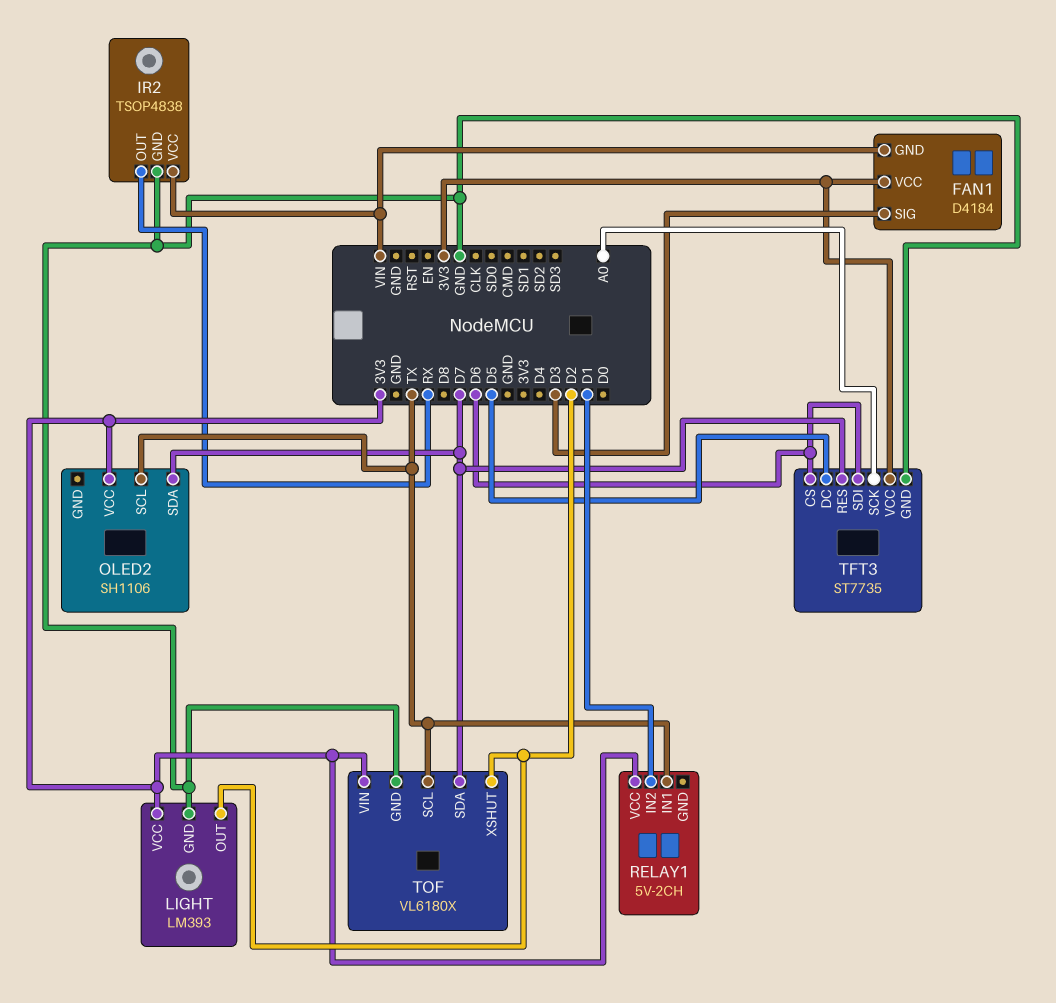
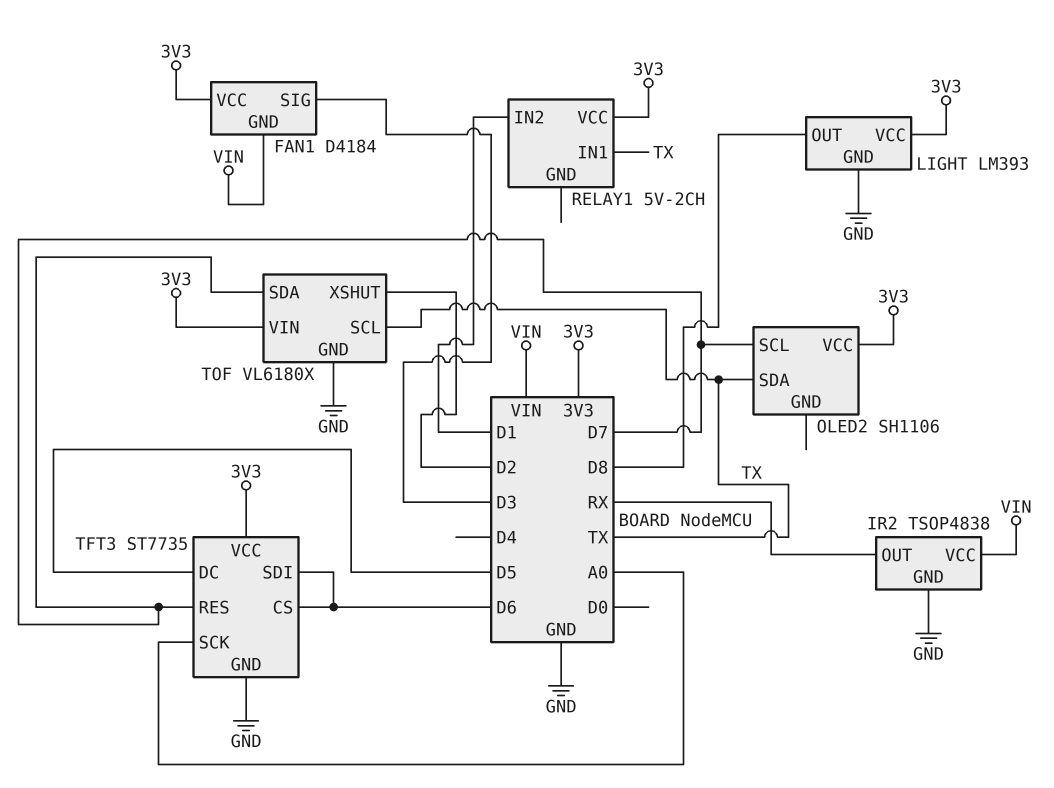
LIGHT pin OUT: D2 -> D8
OLED2 pin SCL: TX -> D7
OLED2 pin SDA: D7 -> TX

